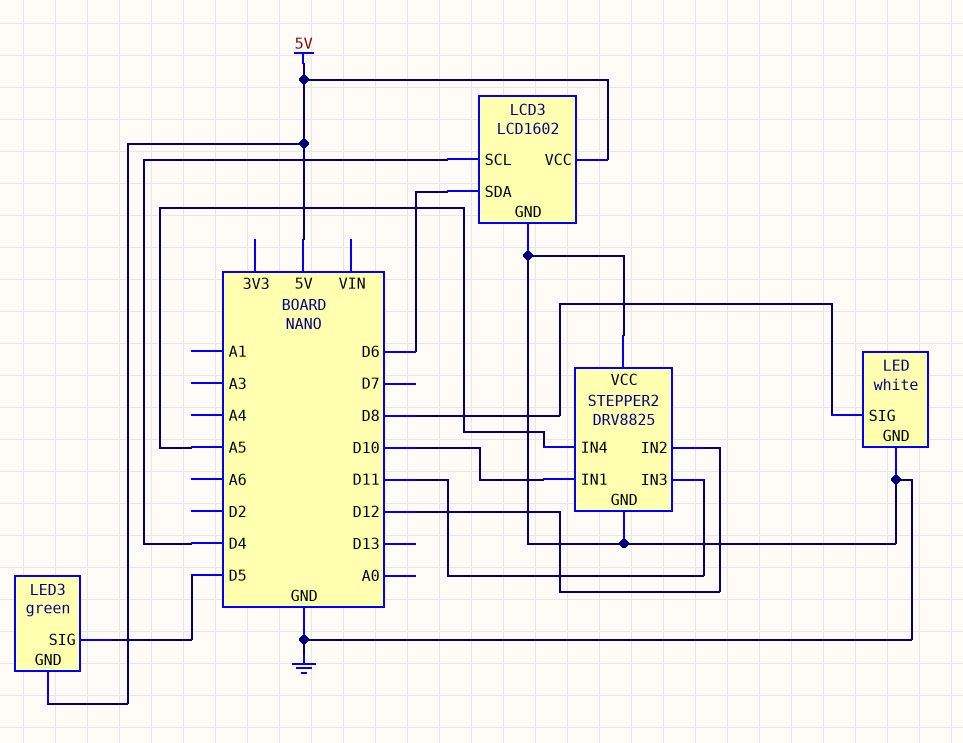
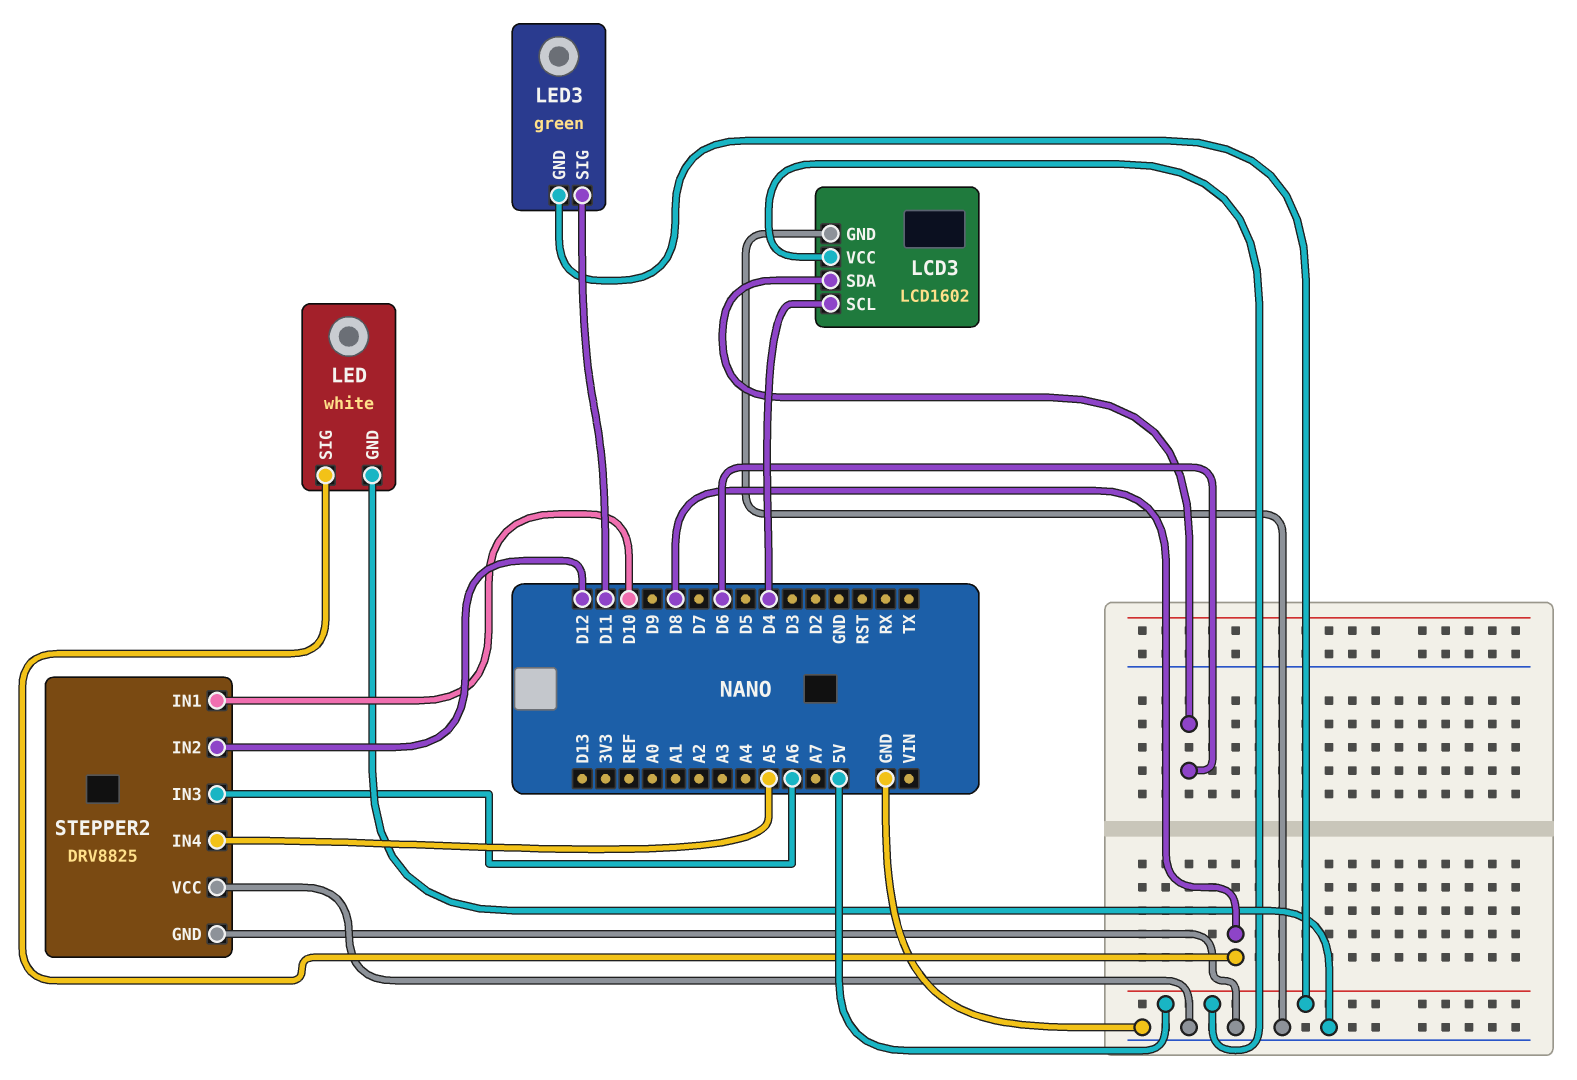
LED3 pin SIG: D5 -> D11
STEPPER2 pin IN3: D11 -> A6

